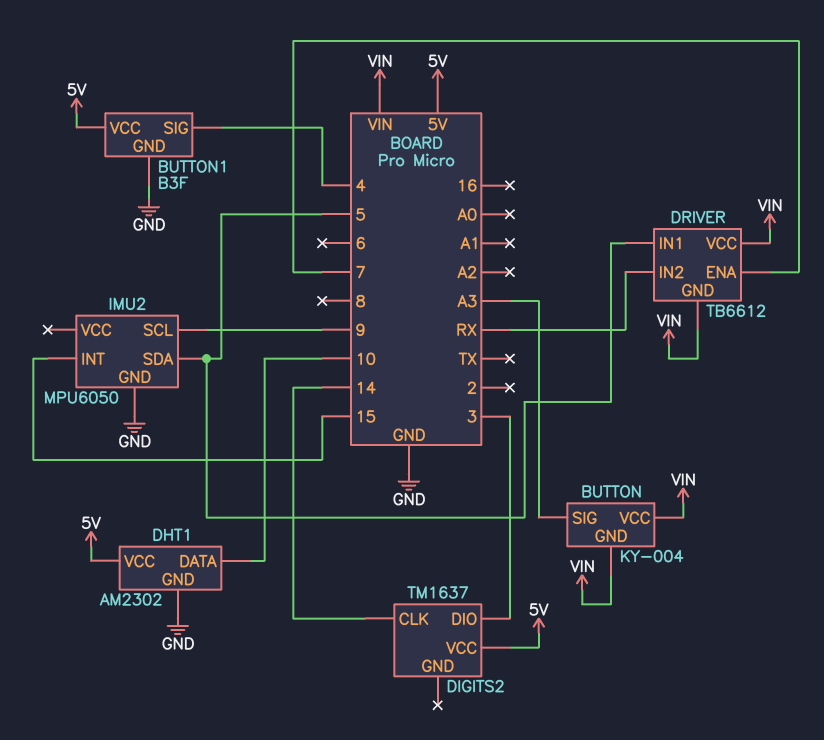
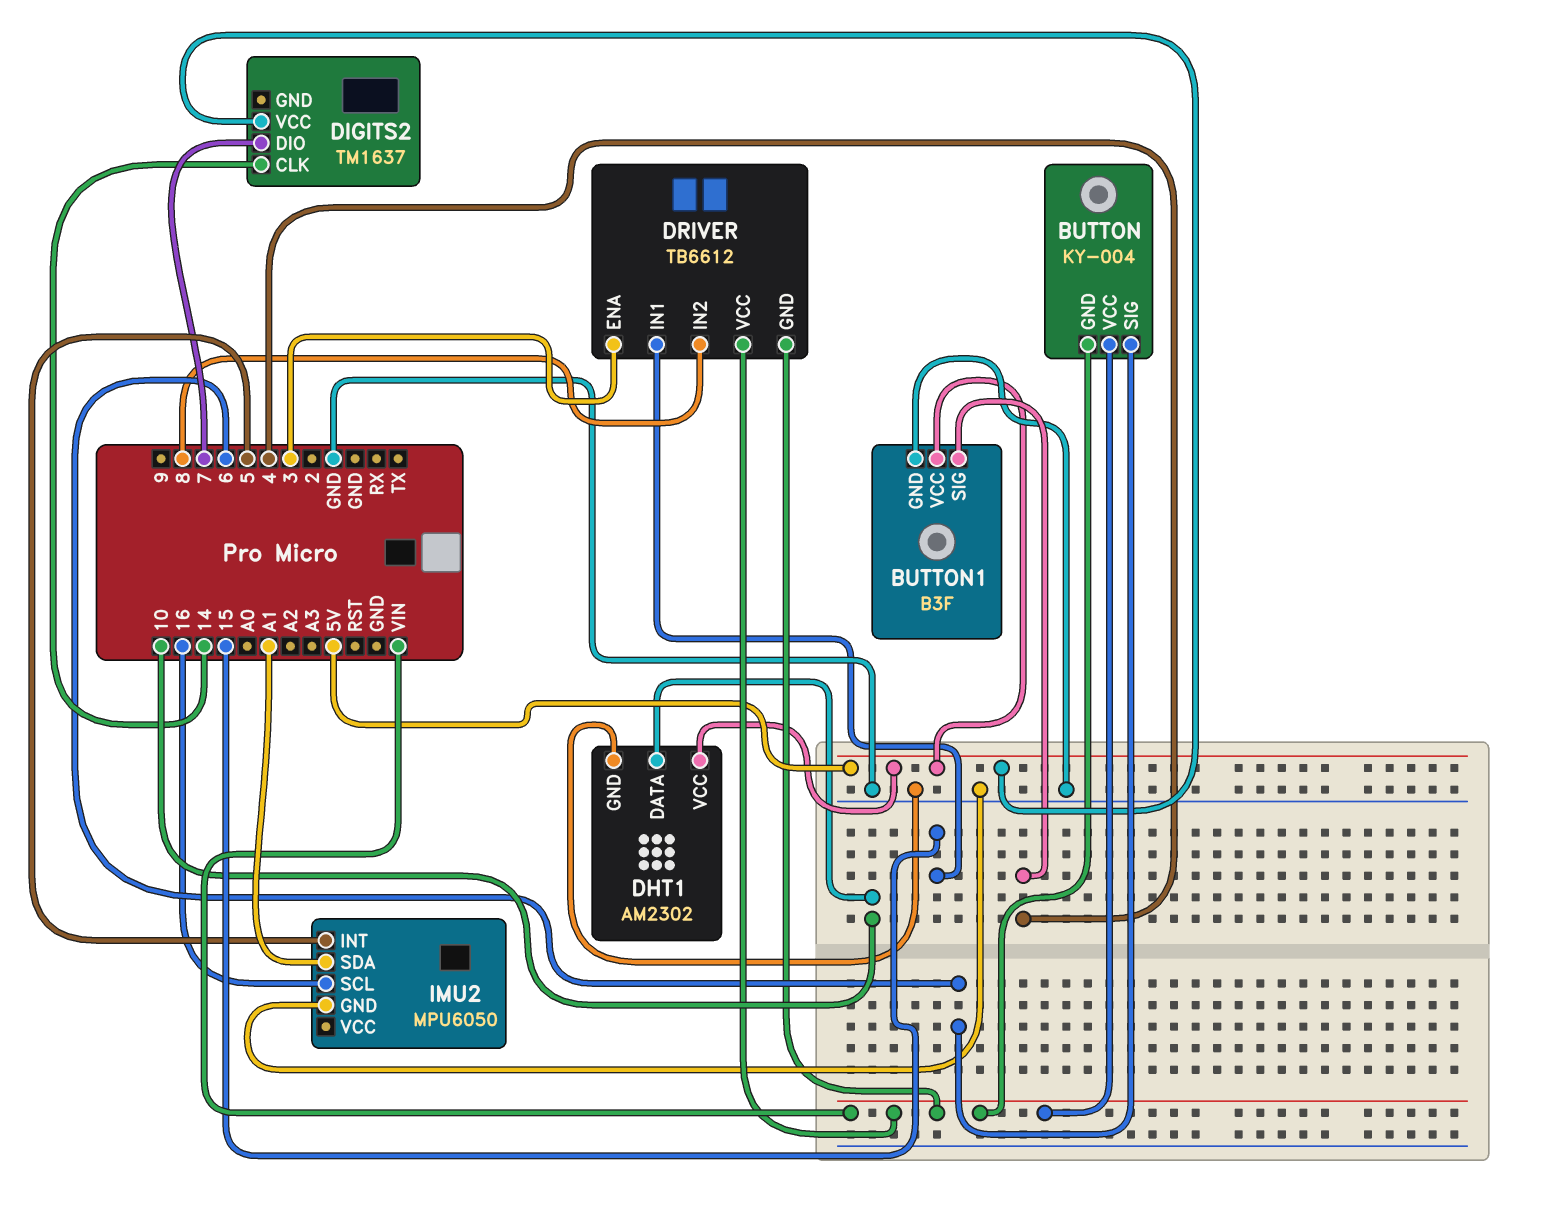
BUTTON pin SIG: A3 -> 6
DIGITS2 pin DIO: 3 -> 7
DRIVER pin ENA: 7 -> 3
DRIVER pin IN1: 5 -> 15
DRIVER pin IN2: RX -> 8
IMU2 pin INT: 15 -> 5
IMU2 pin SCL: 9 -> 16
IMU2 pin SDA: 5 -> A1

